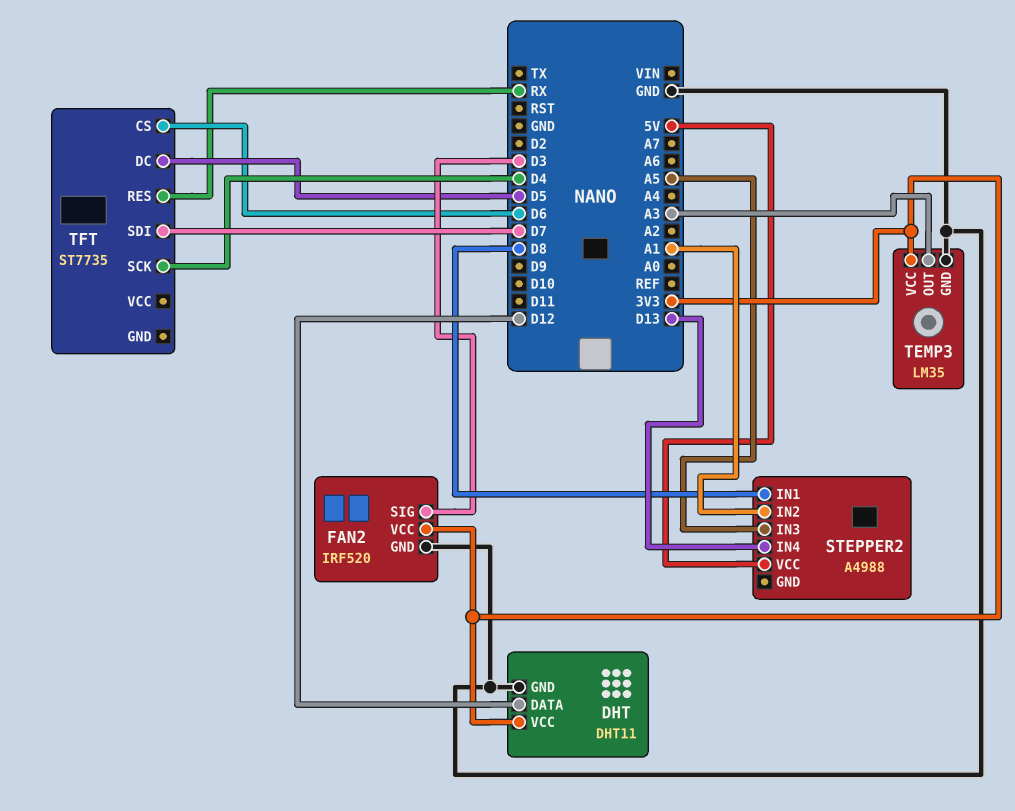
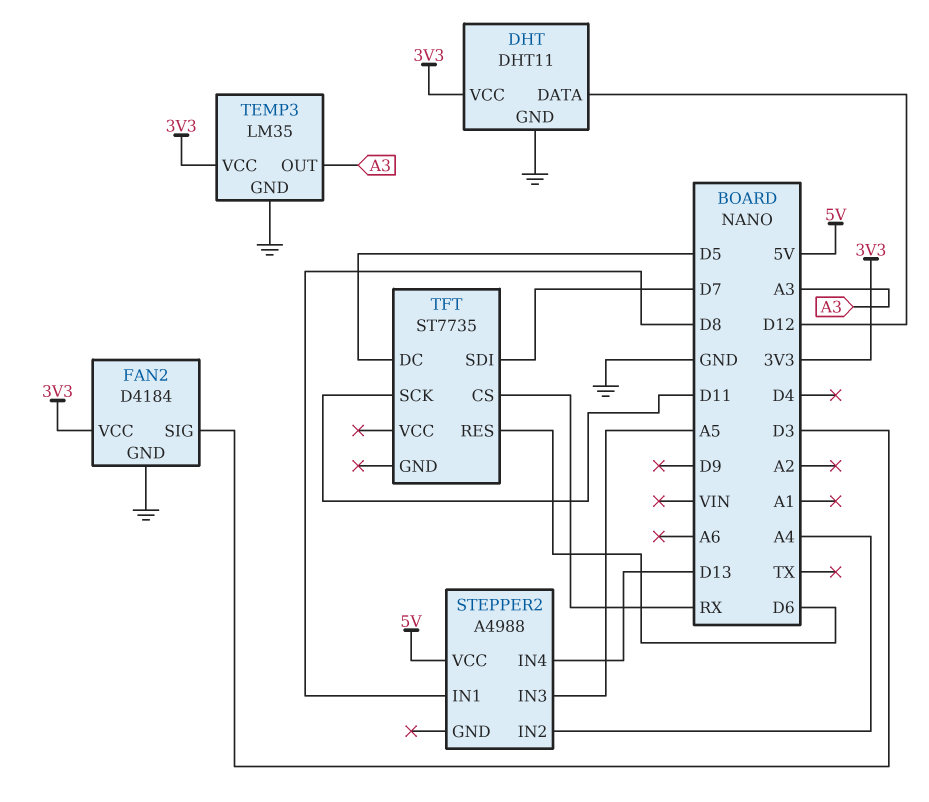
FAN2: IRF520 -> D4184
STEPPER2 pin IN2: A1 -> A4
TFT pin CS: D6 -> RX
TFT pin RES: RX -> D6
TFT pin SCK: D4 -> D11

